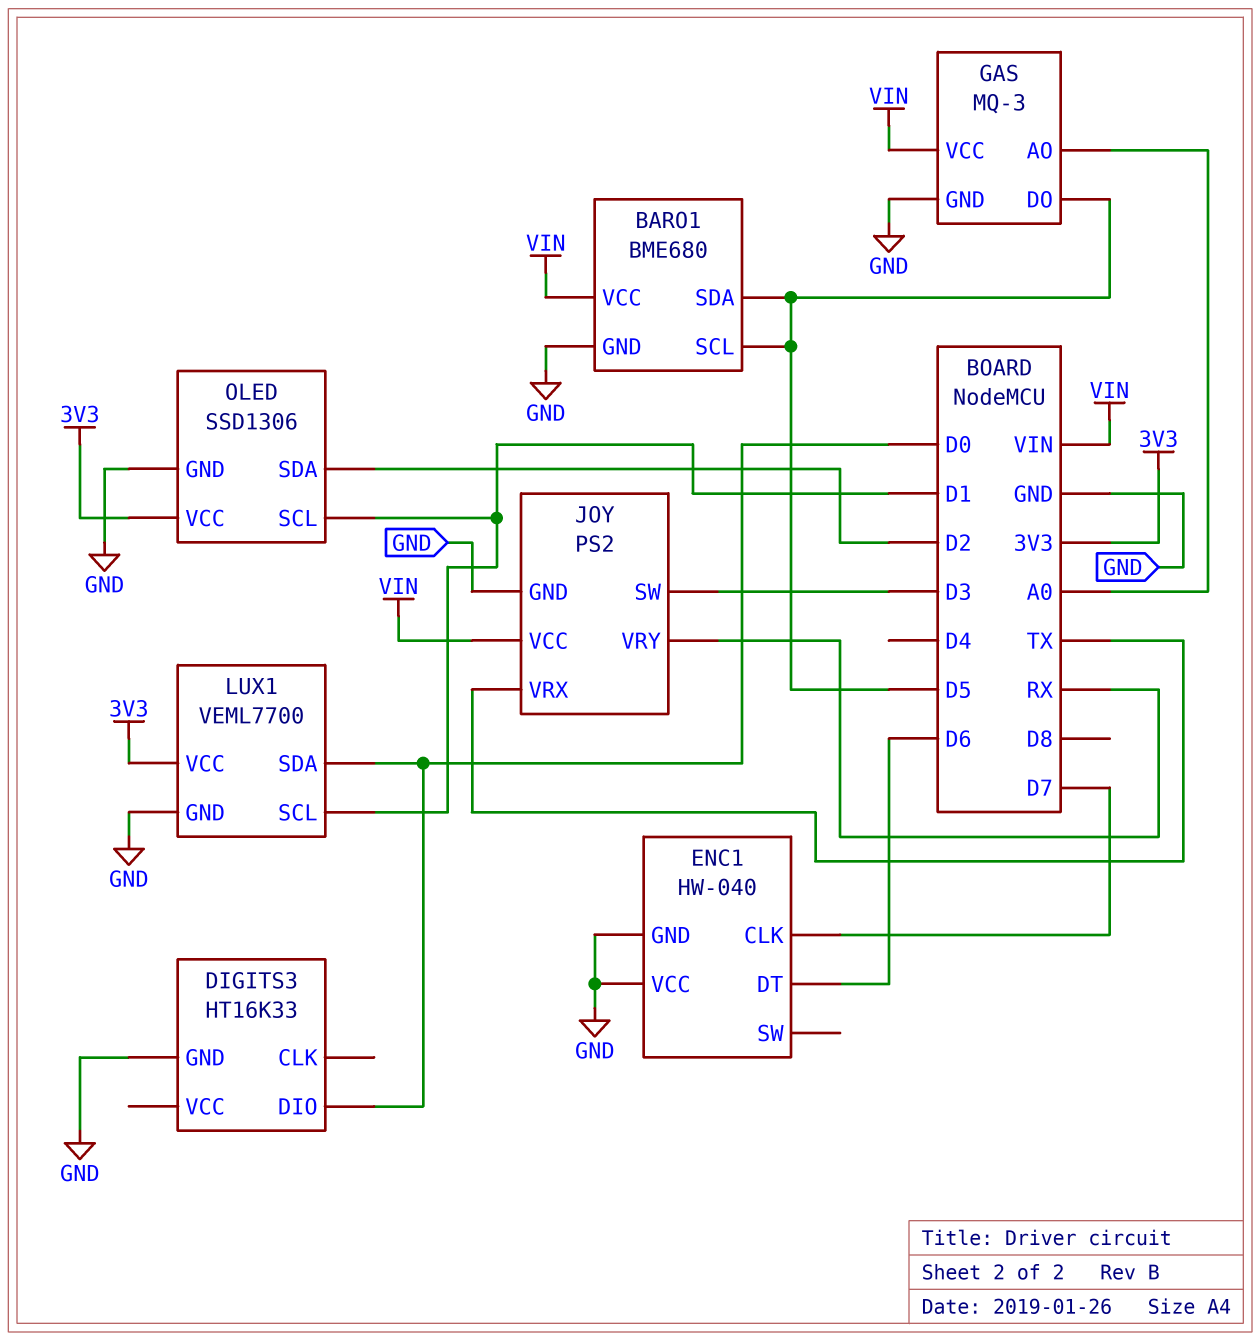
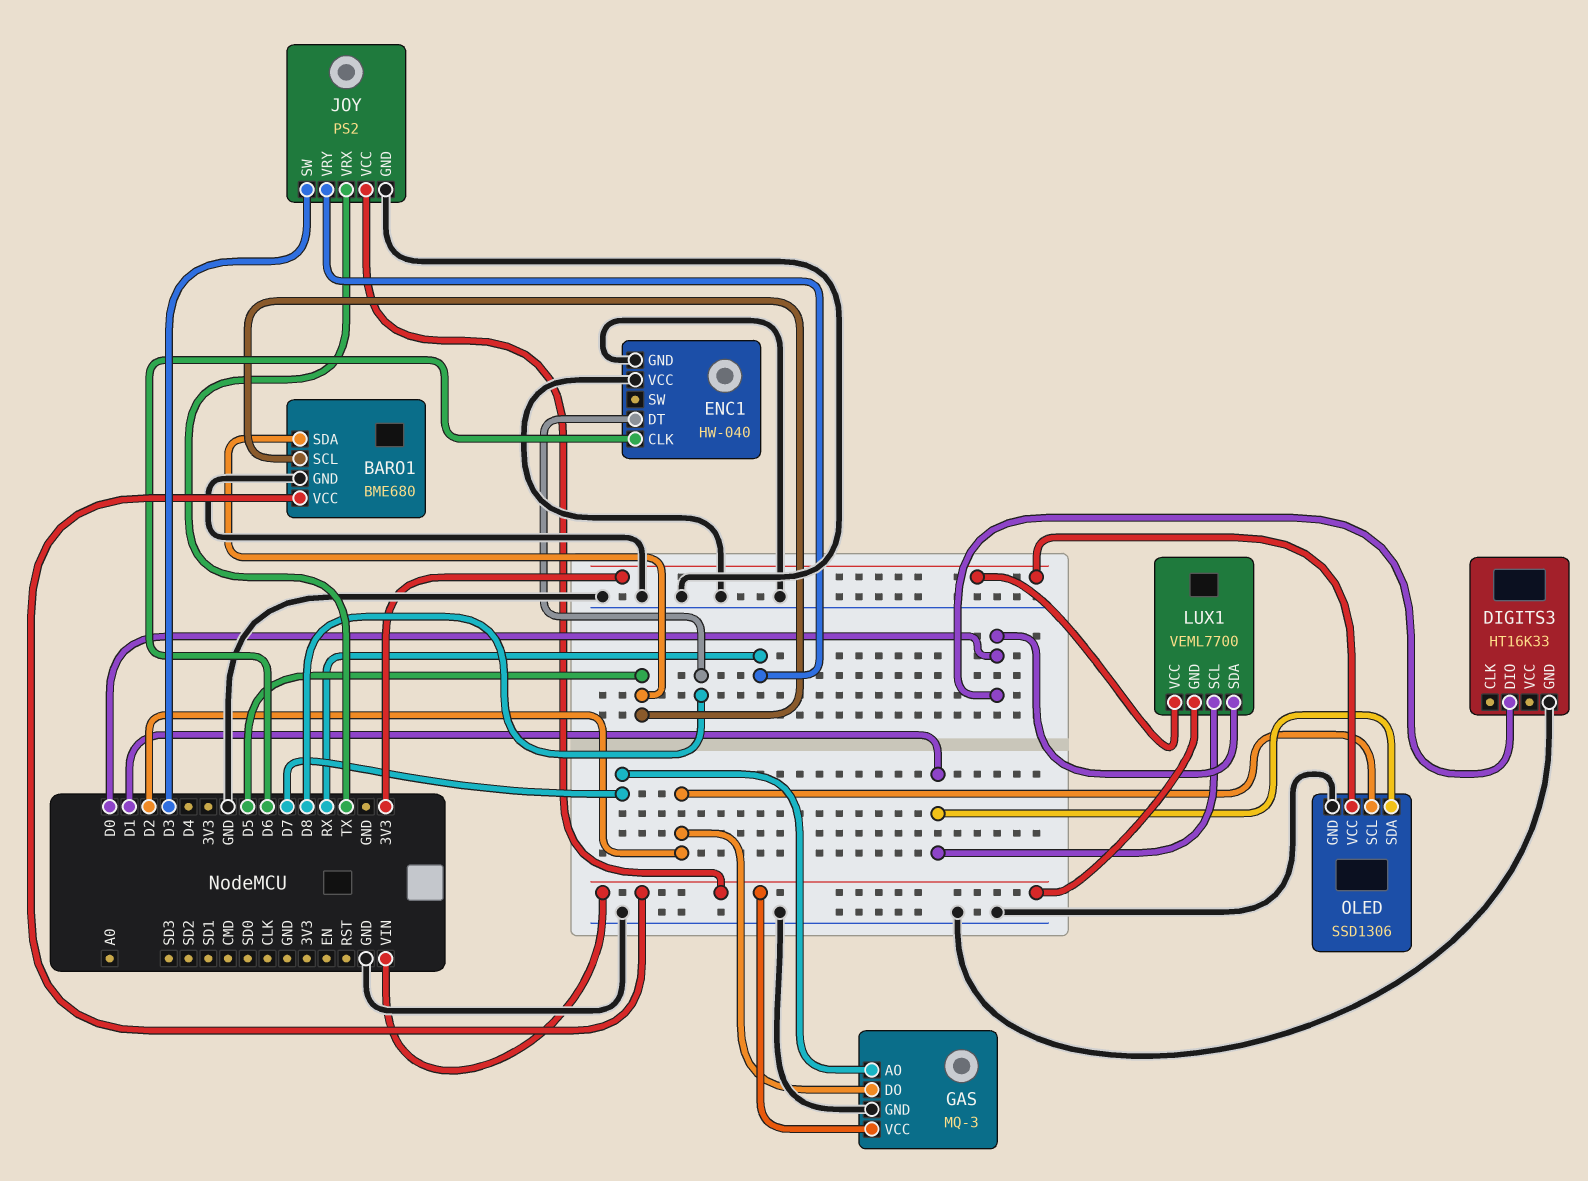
ENC1 pin CLK: D7 -> D6
ENC1 pin DT: D6 -> D8
GAS pin AO: A0 -> D7
GAS pin DO: D5 -> D2
LUX1 pin GND: GND -> VIN
OLED pin SCL: D1 -> D2
OLED pin SDA: D2 -> D1

